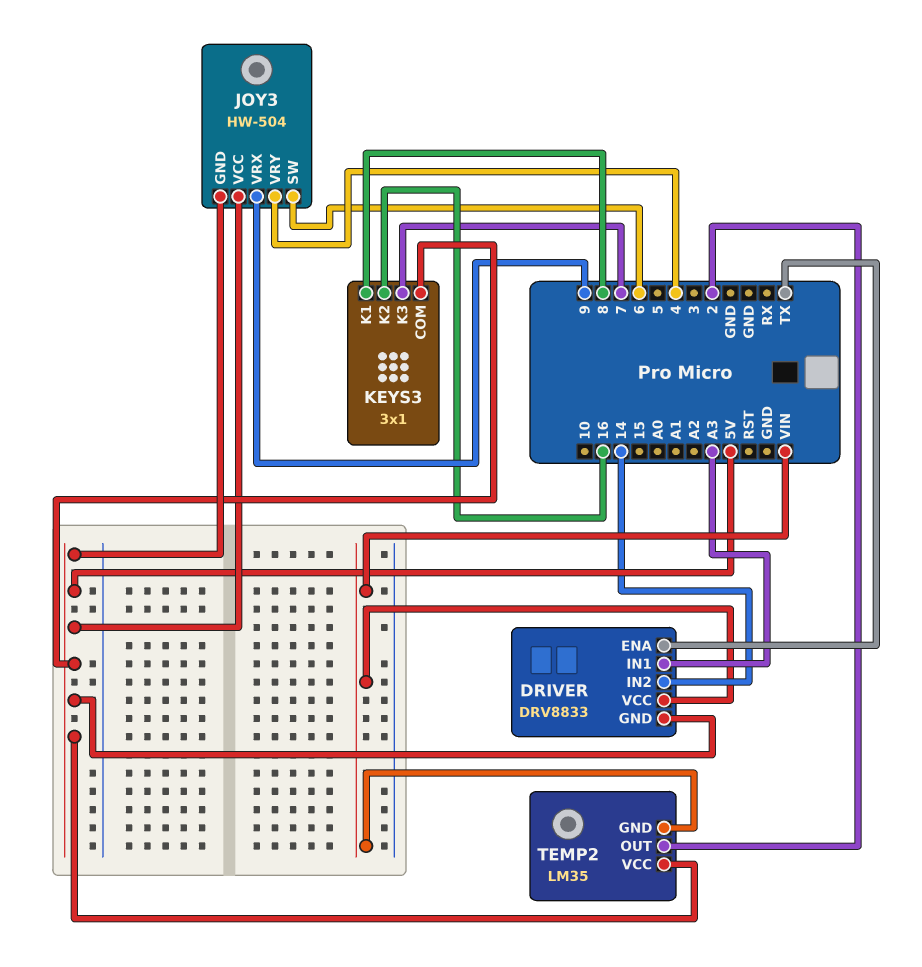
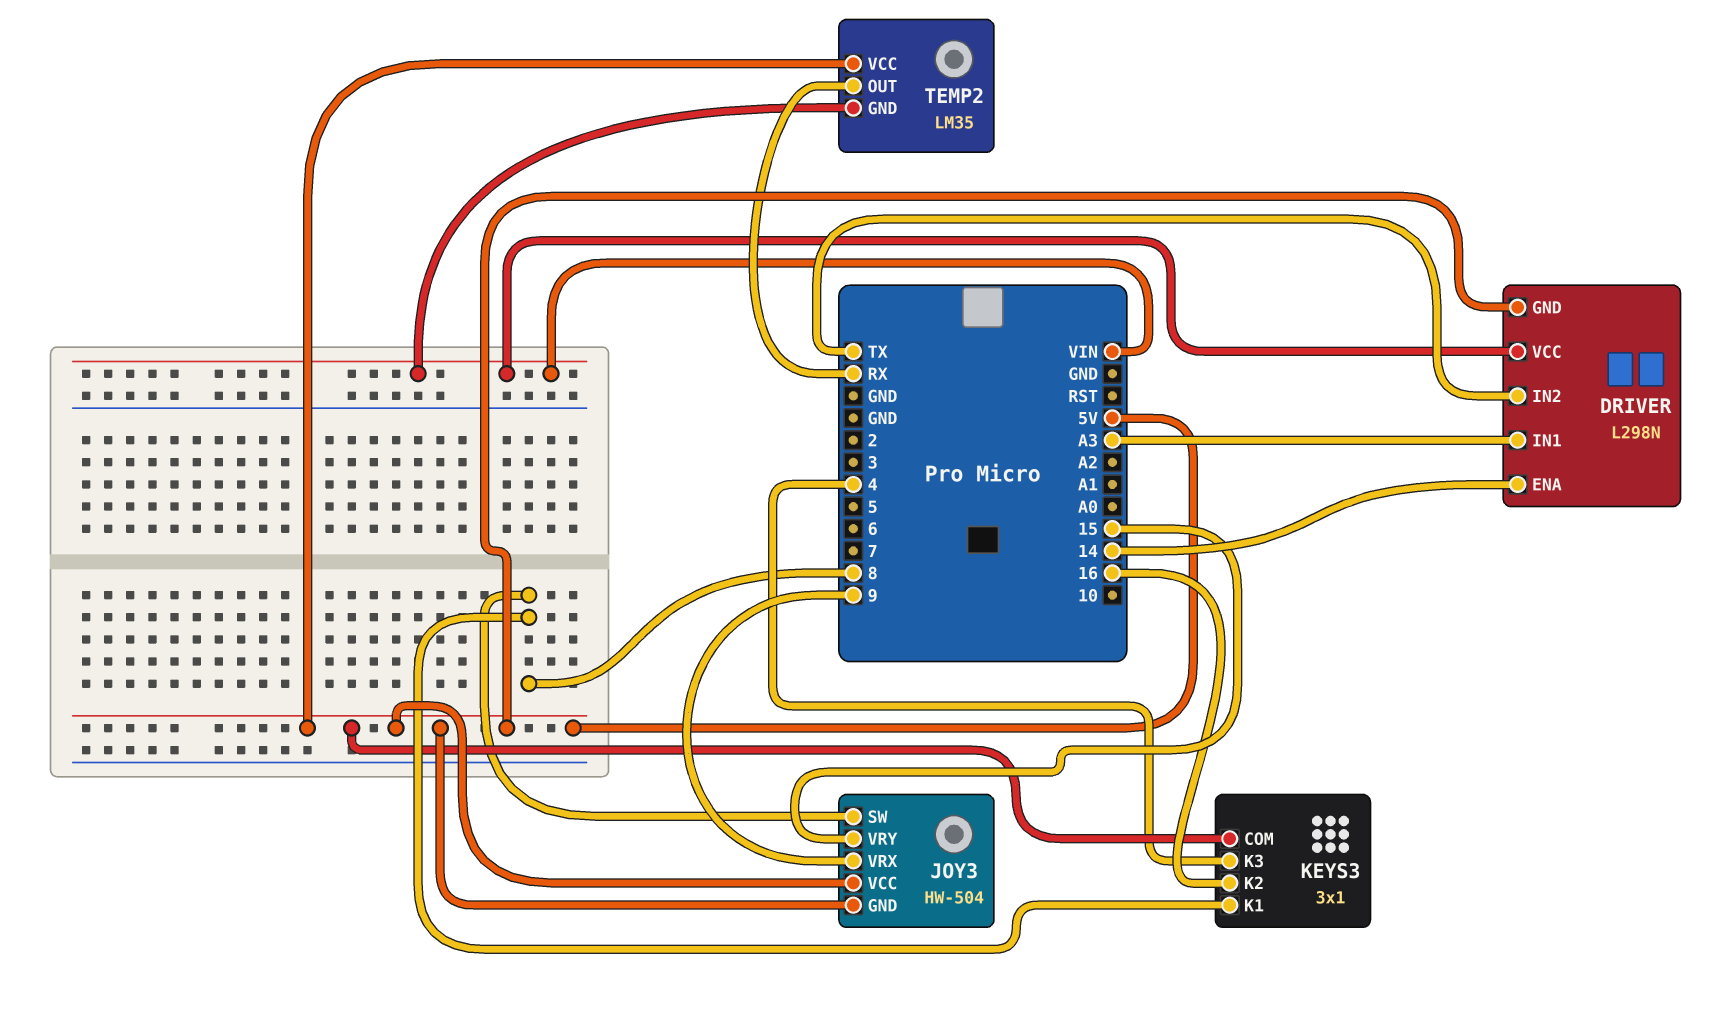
DRIVER: DRV8833 -> L298N
DRIVER pin ENA: TX -> 14
DRIVER pin IN2: 14 -> TX
JOY3 pin SW: 6 -> 8
JOY3 pin VRY: 4 -> 15
KEYS3 pin K3: 7 -> 4
TEMP2 pin OUT: 2 -> RX

